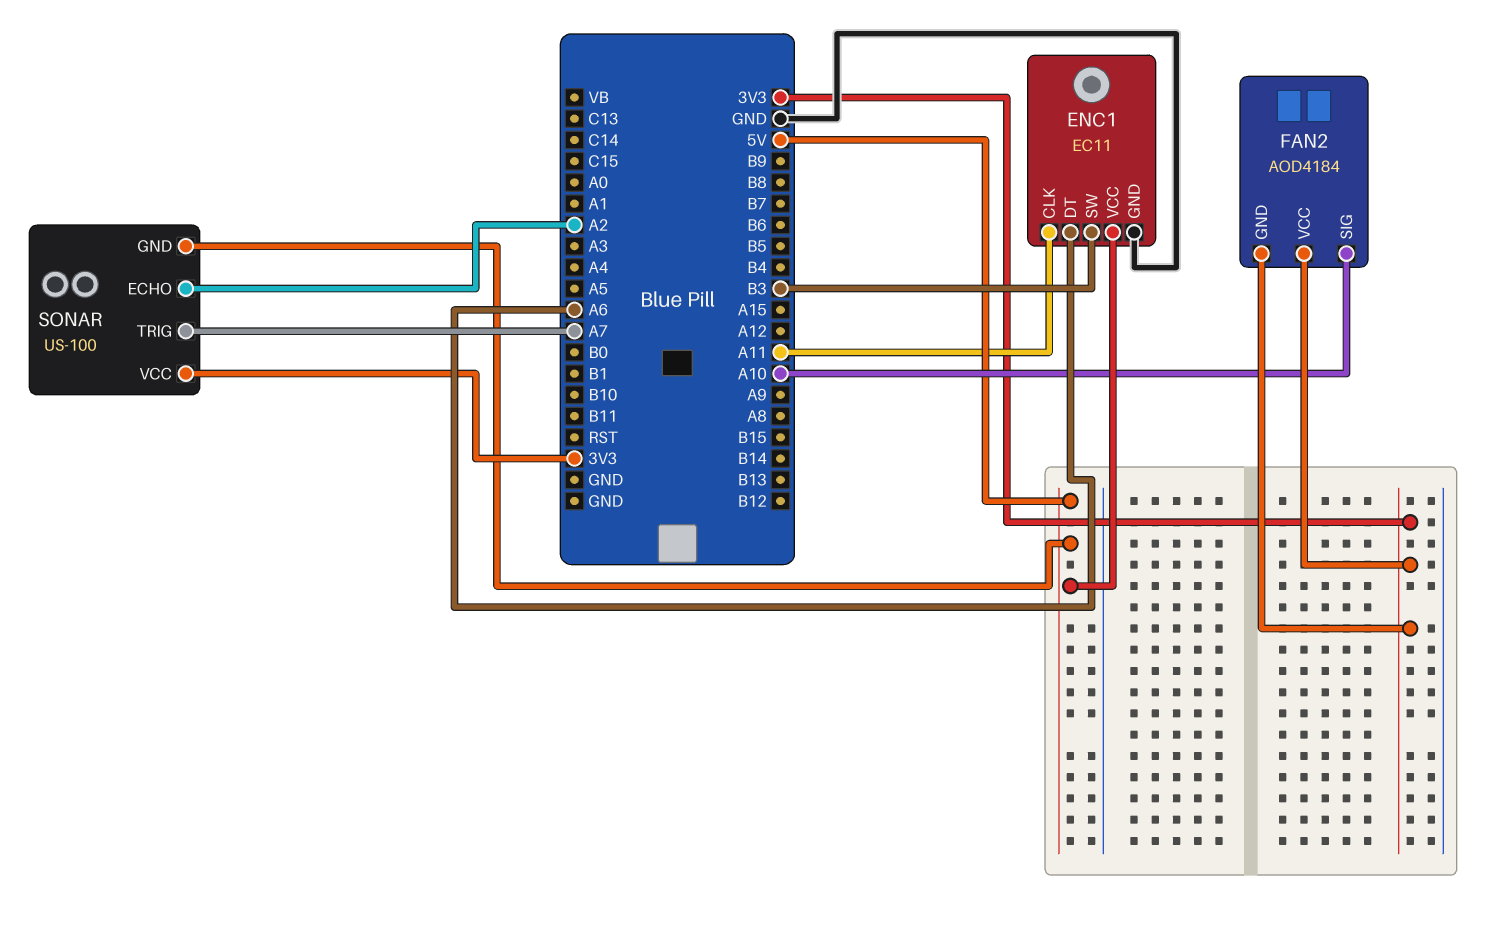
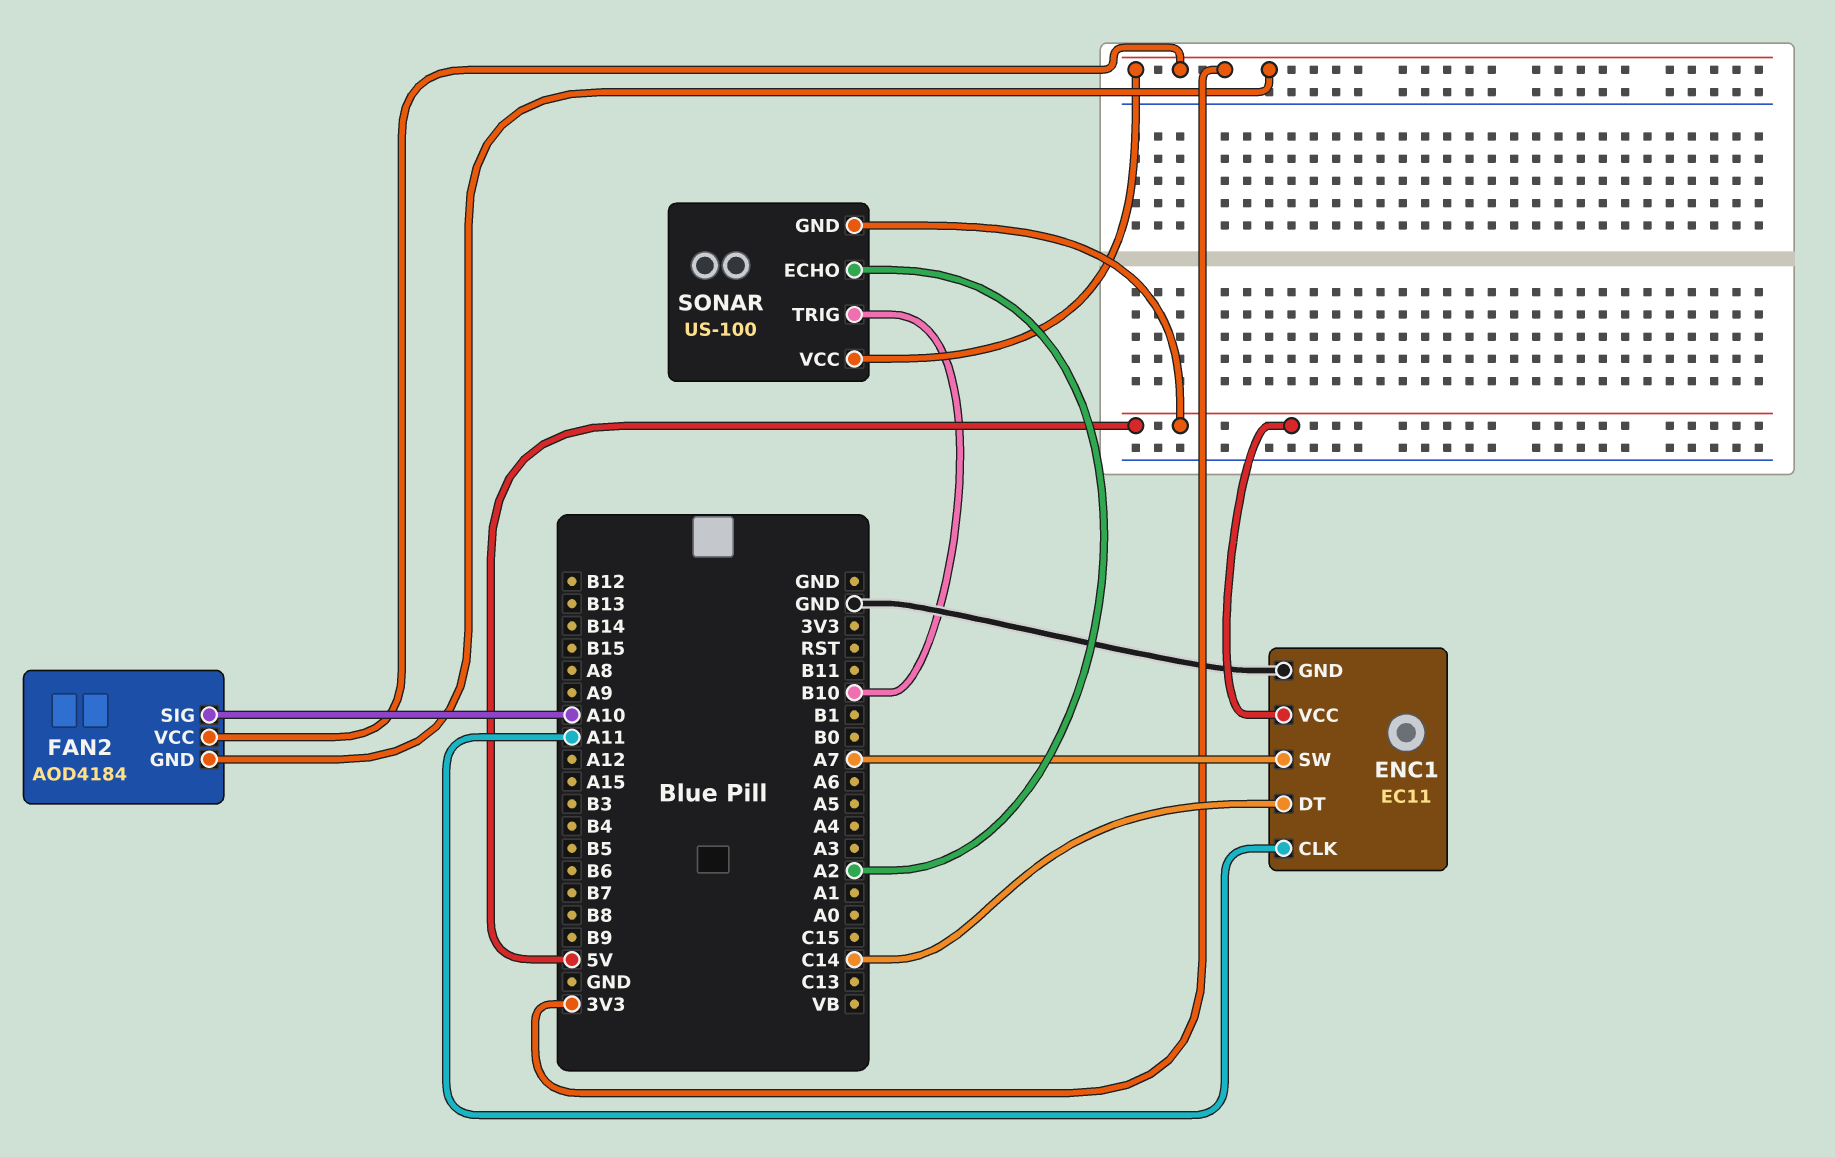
ENC1 pin DT: A6 -> C14
ENC1 pin SW: B3 -> A7
SONAR pin TRIG: A7 -> B10

